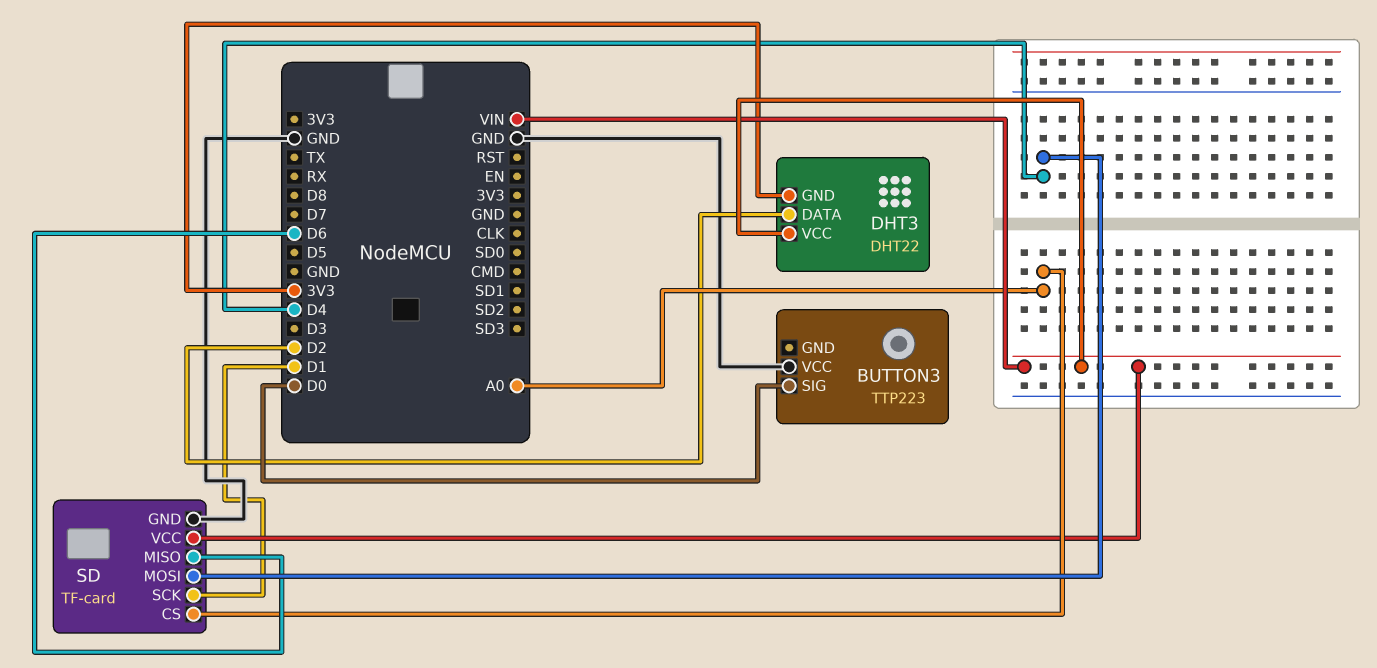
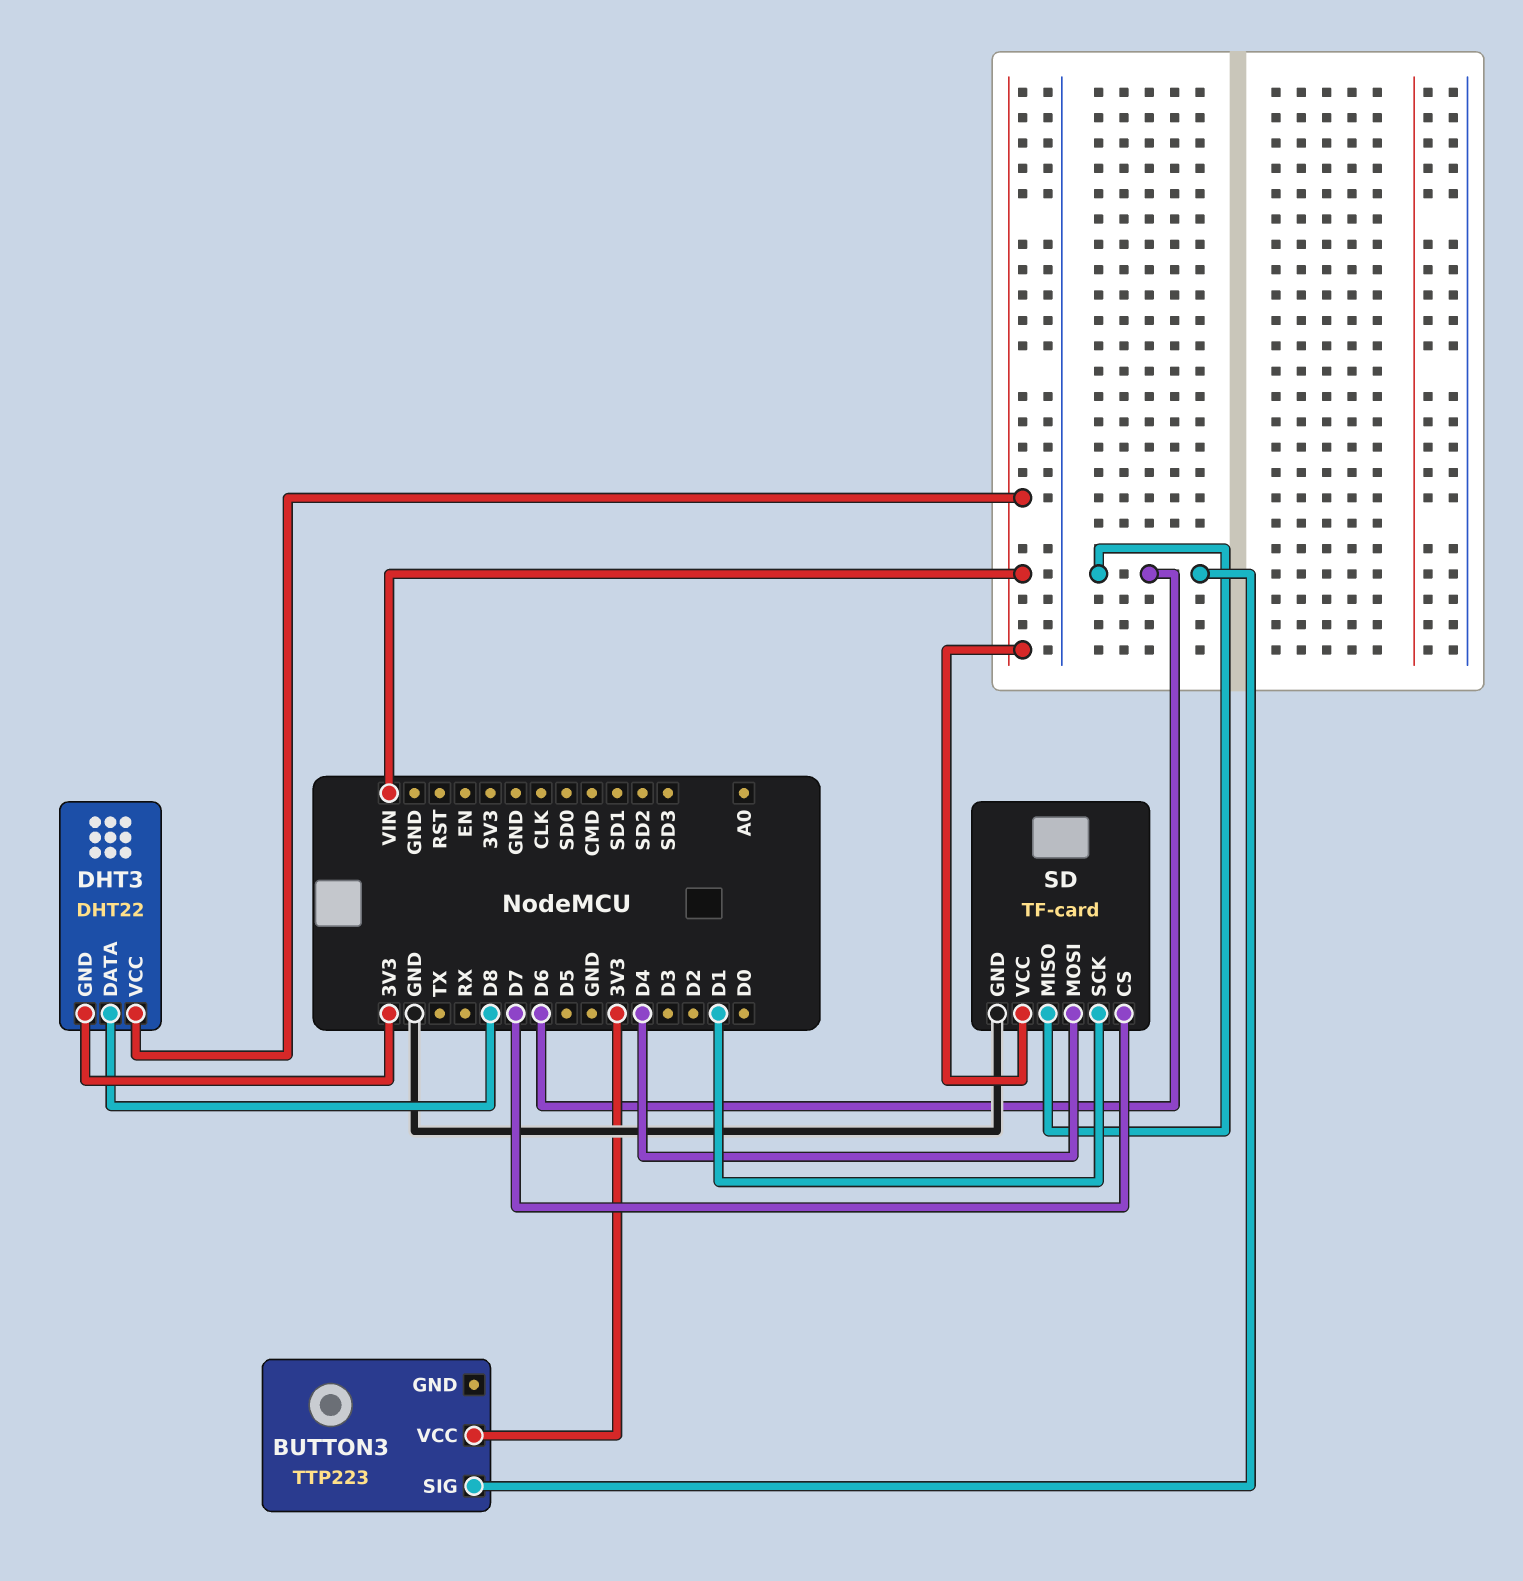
BUTTON3 pin SIG: D0 -> D6
BUTTON3 pin VCC: GND -> 3V3
DHT3 pin DATA: D2 -> D8
SD pin CS: A0 -> D7

